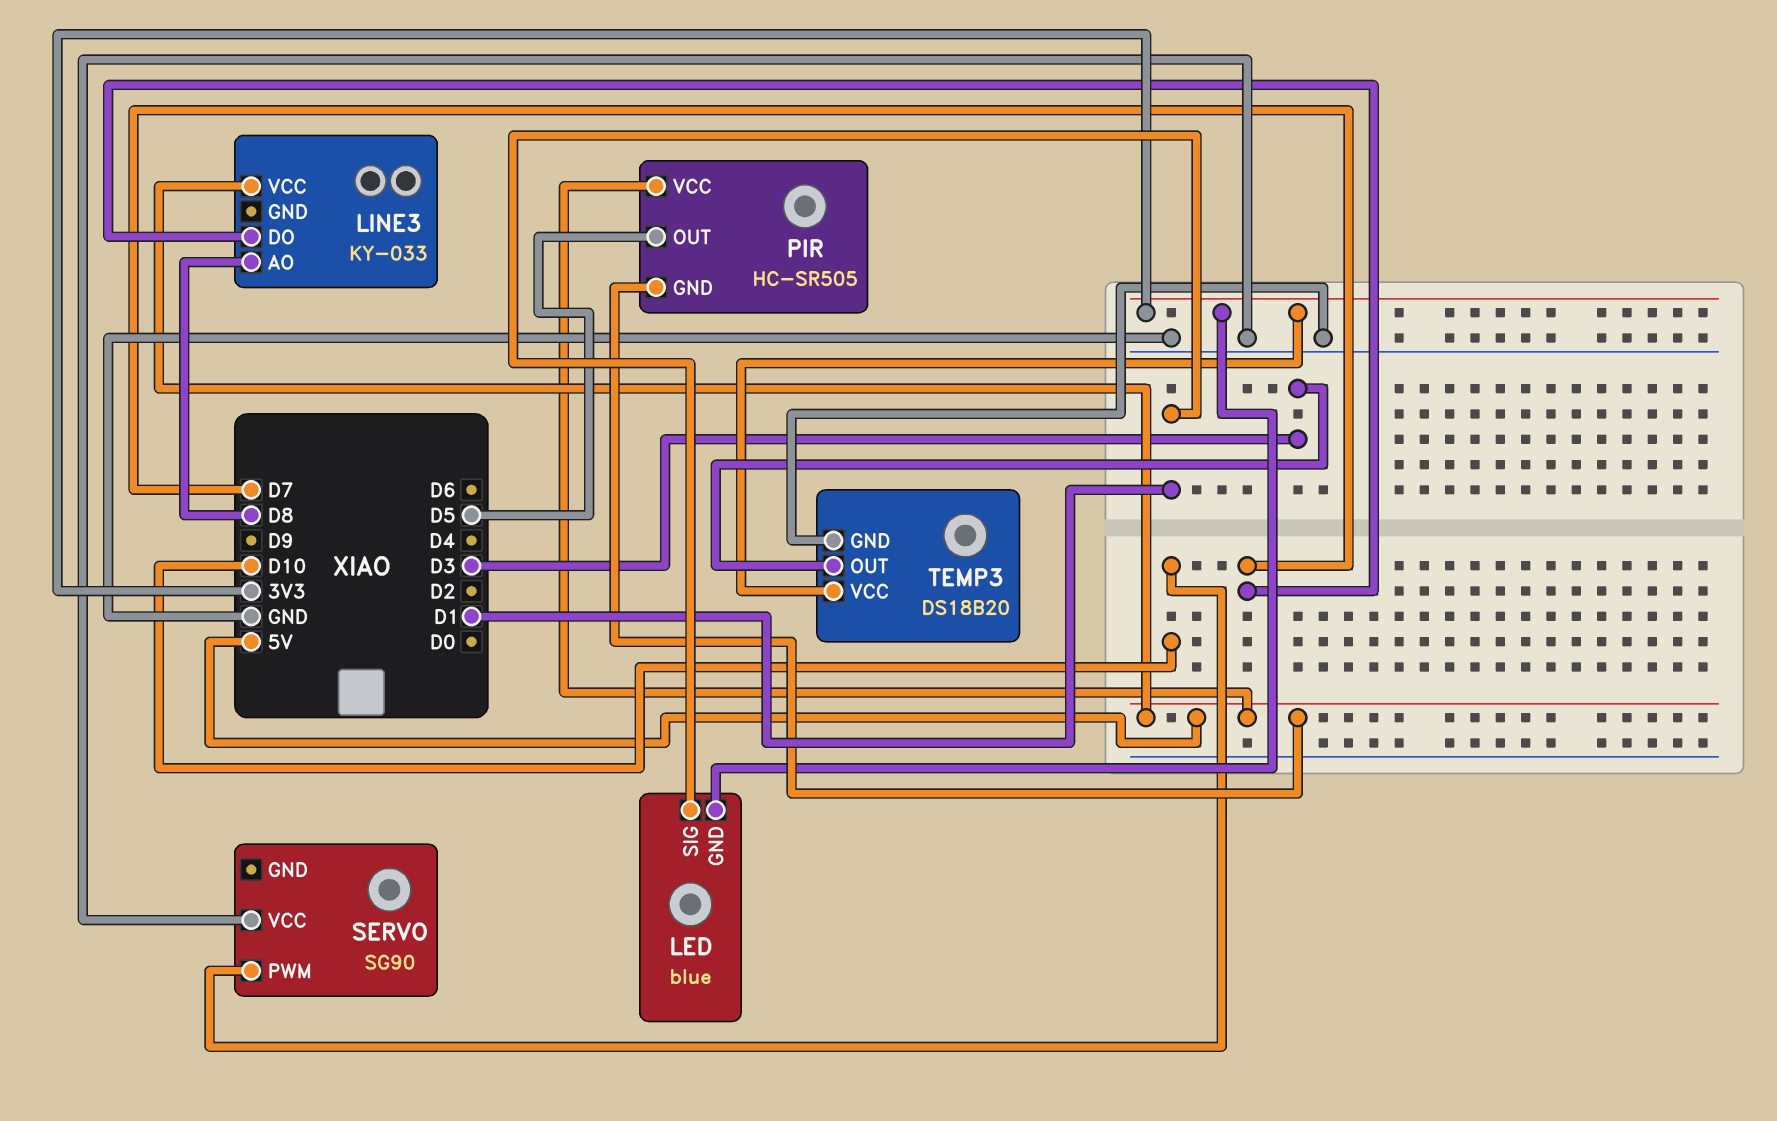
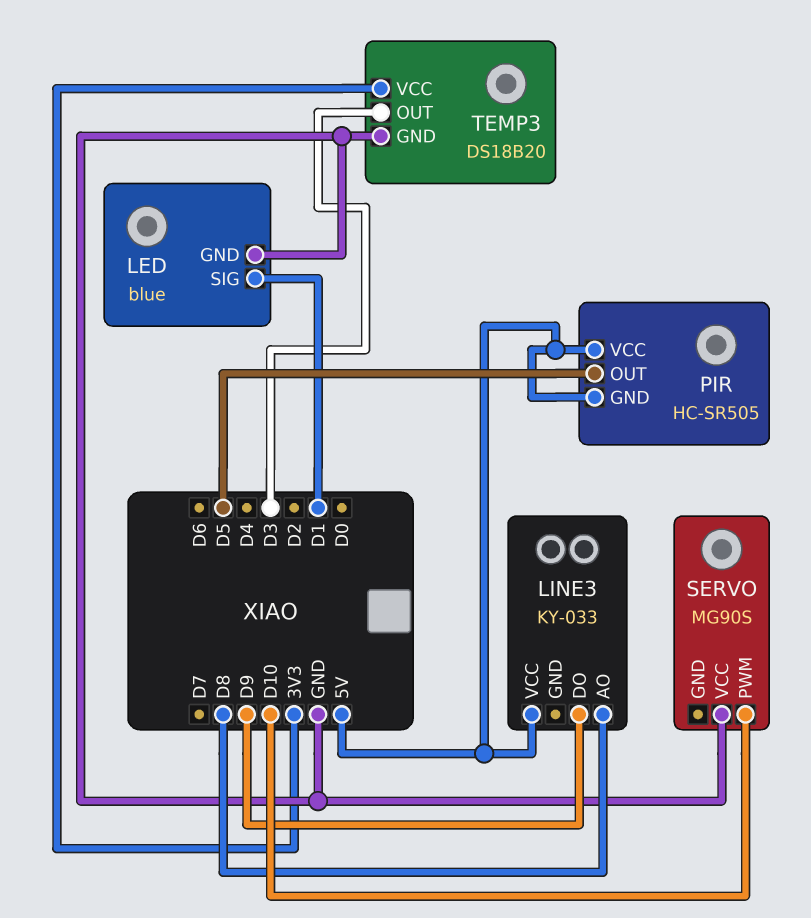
LED pin GND: 3V3 -> GND
LINE3 pin DO: D7 -> D9
SERVO: SG90 -> MG90S

